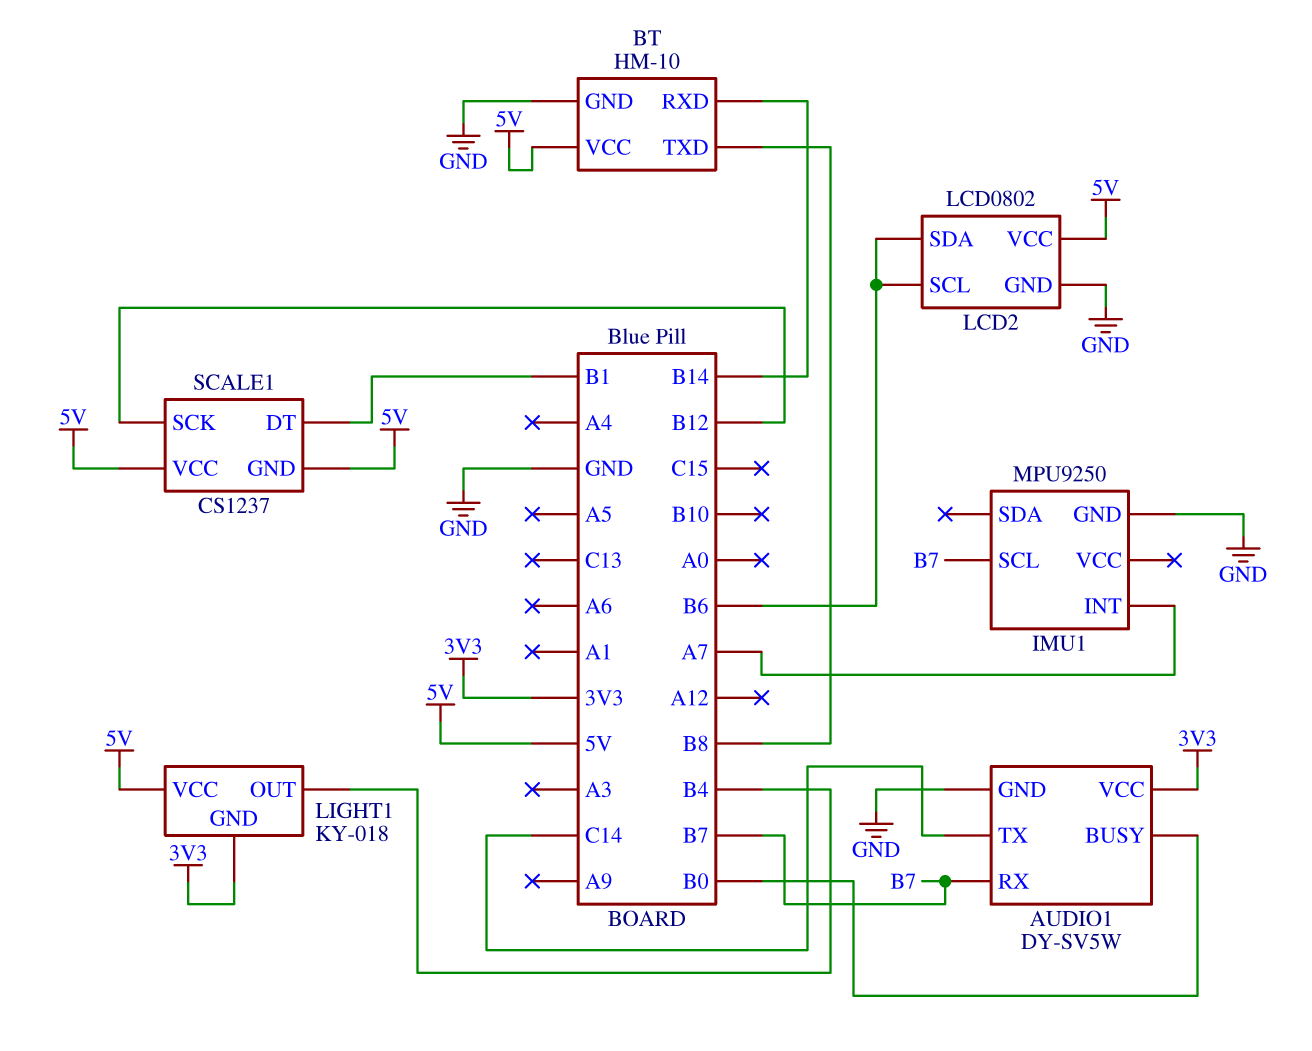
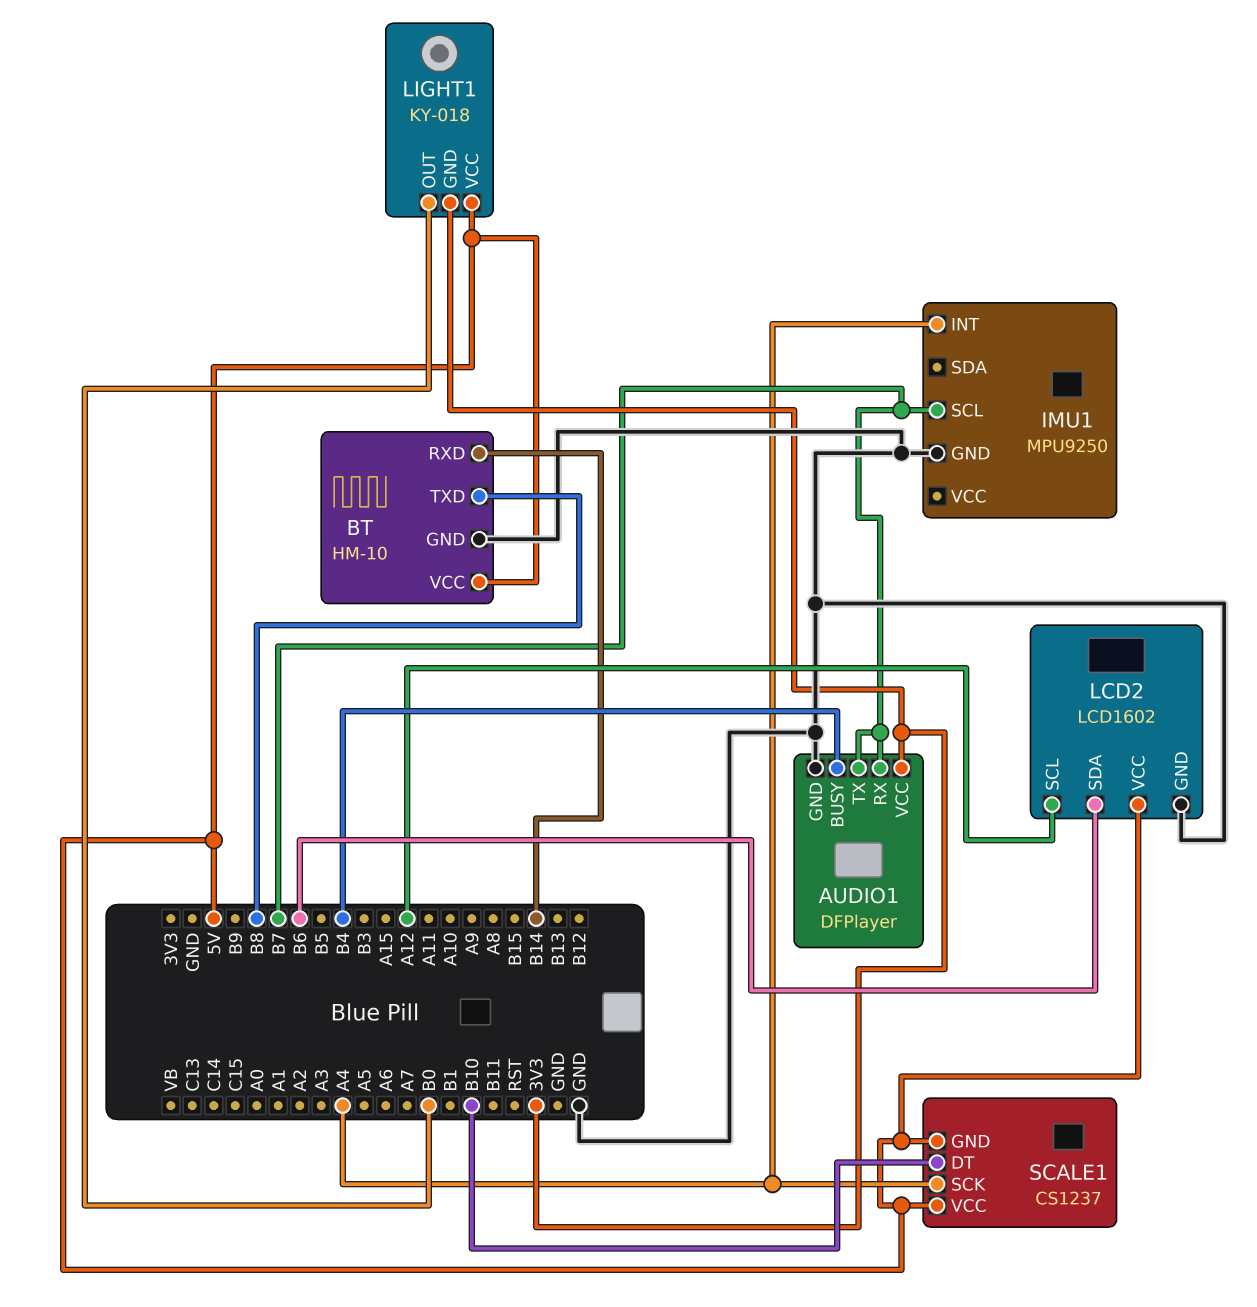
AUDIO1: DY-SV5W -> DFPlayer
AUDIO1 pin BUSY: B0 -> B4
AUDIO1 pin TX: C14 -> B7
IMU1 pin INT: A7 -> A4
LCD2: LCD0802 -> LCD1602
LCD2 pin SCL: B6 -> A12
LIGHT1 pin OUT: B4 -> B0
SCALE1 pin DT: B1 -> B10
SCALE1 pin SCK: B12 -> A4

